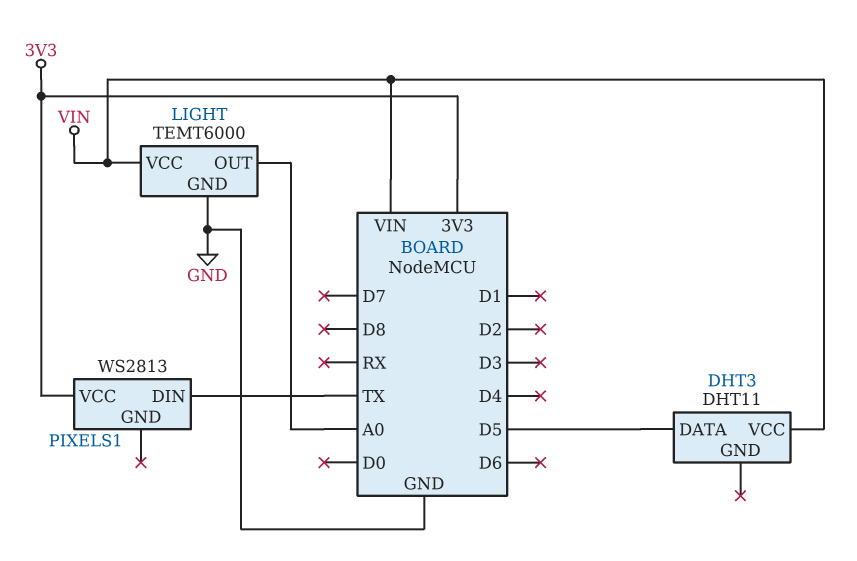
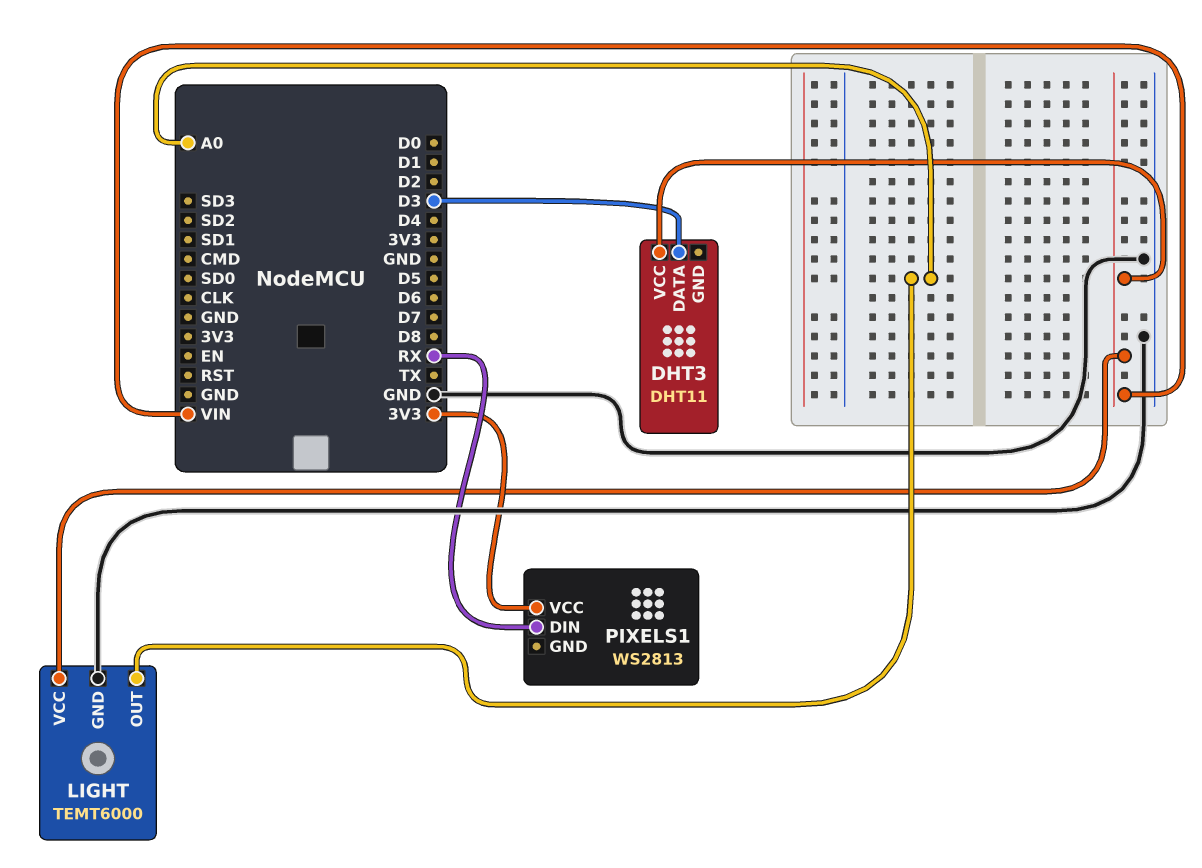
DHT3 pin DATA: D5 -> D3
PIXELS1 pin DIN: TX -> RX

